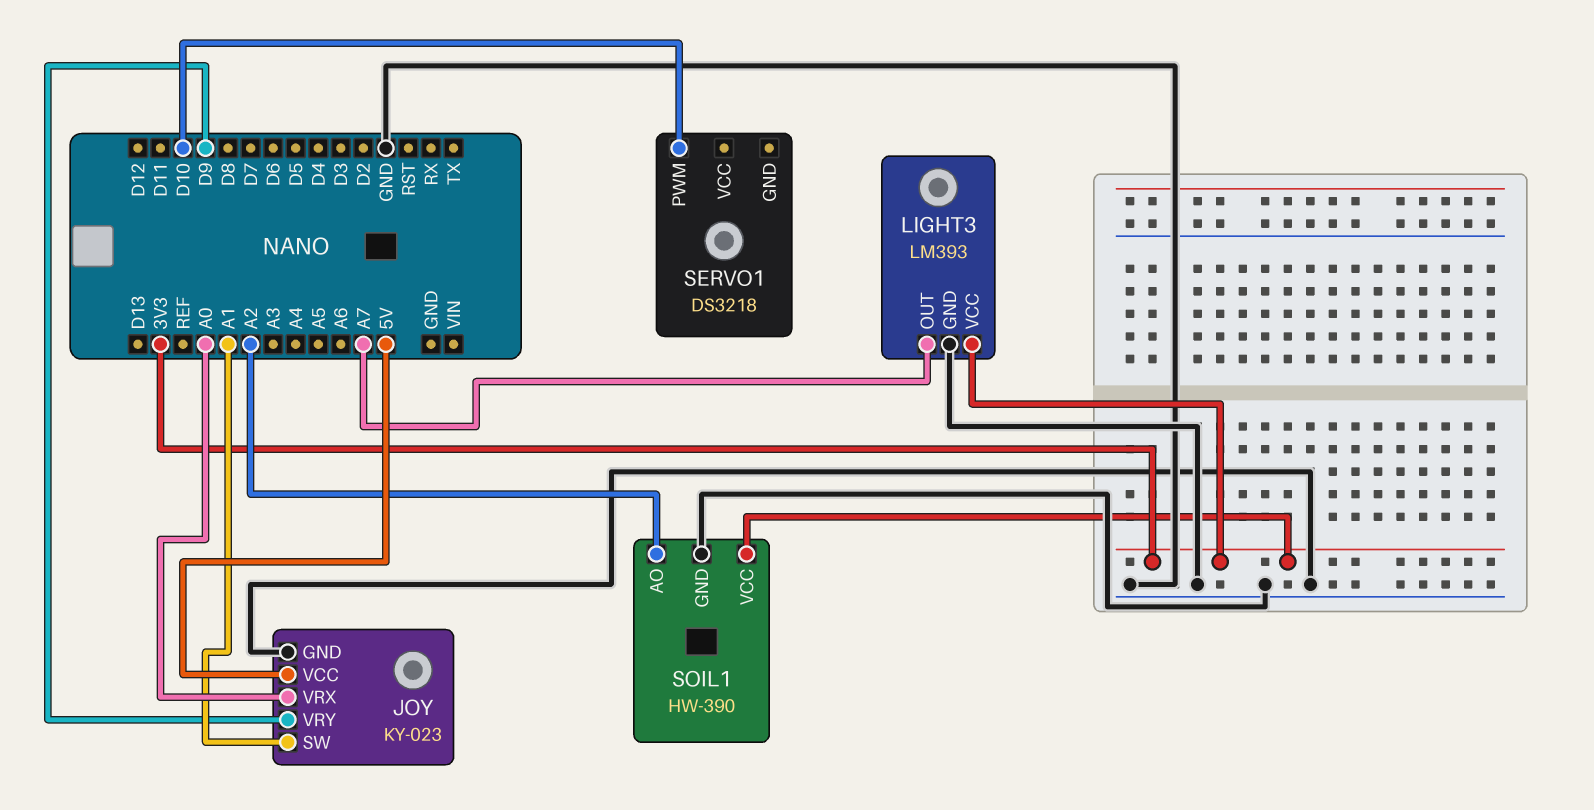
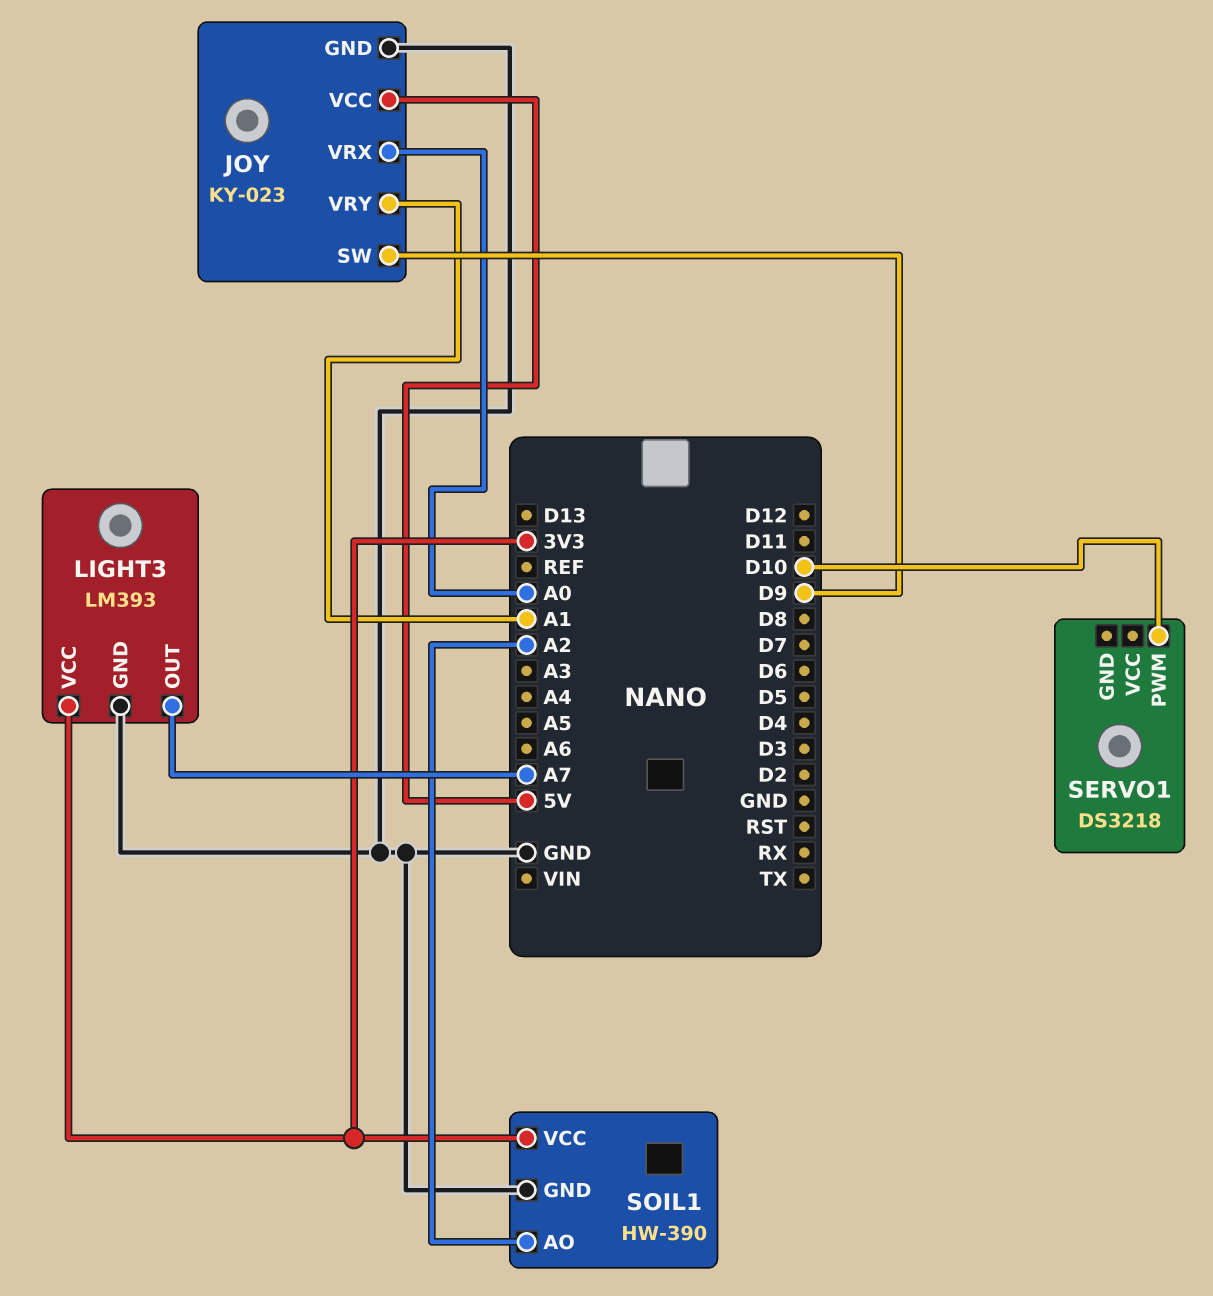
JOY pin SW: A1 -> D9
JOY pin VRY: D9 -> A1

